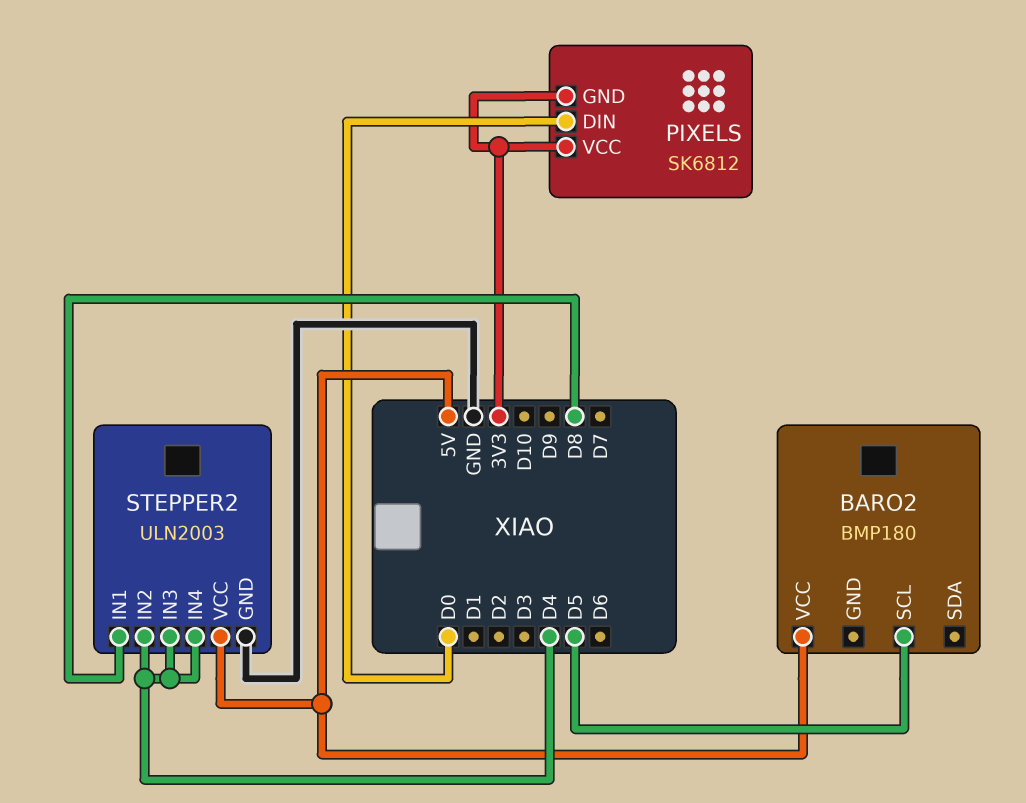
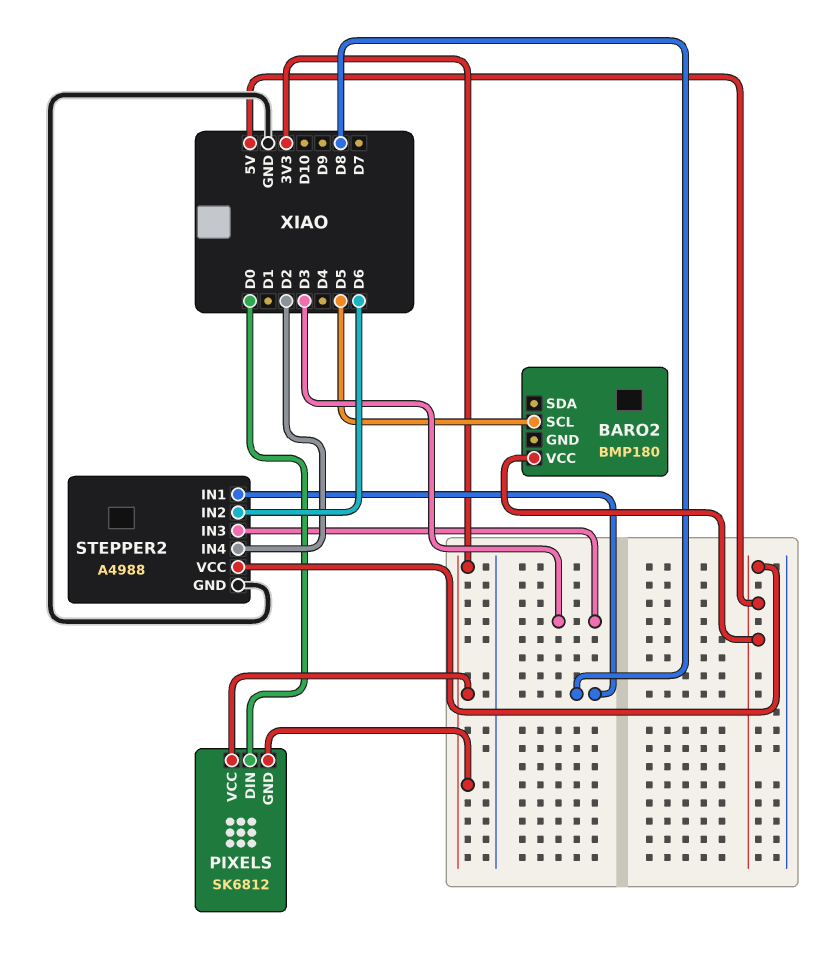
STEPPER2: ULN2003 -> A4988
STEPPER2 pin IN2: D4 -> D6
STEPPER2 pin IN3: D4 -> D3
STEPPER2 pin IN4: D4 -> D2

